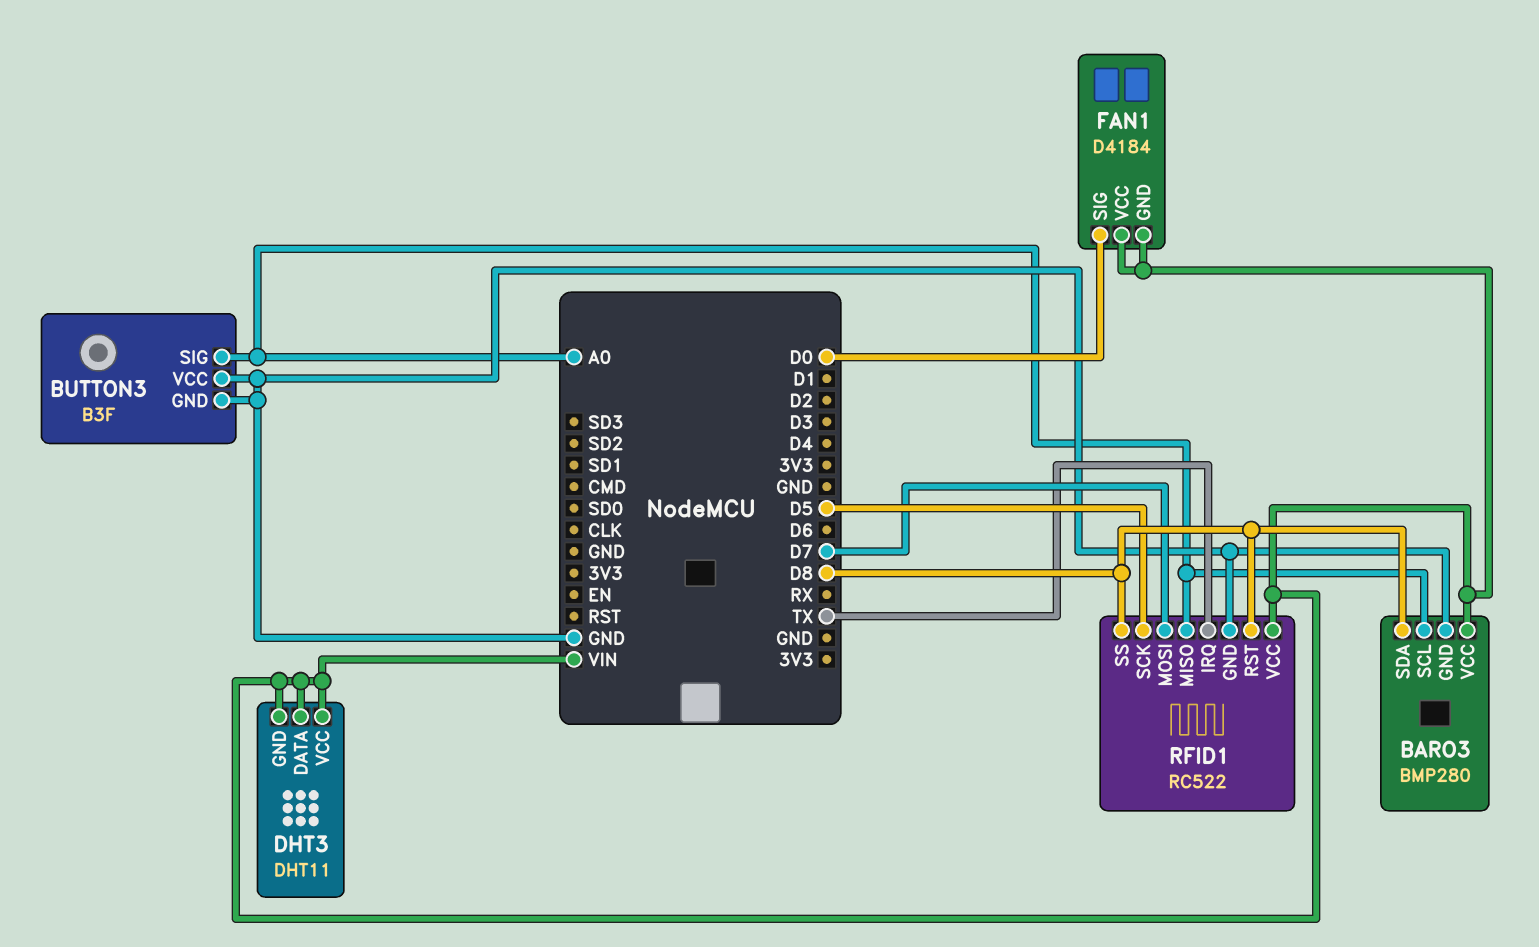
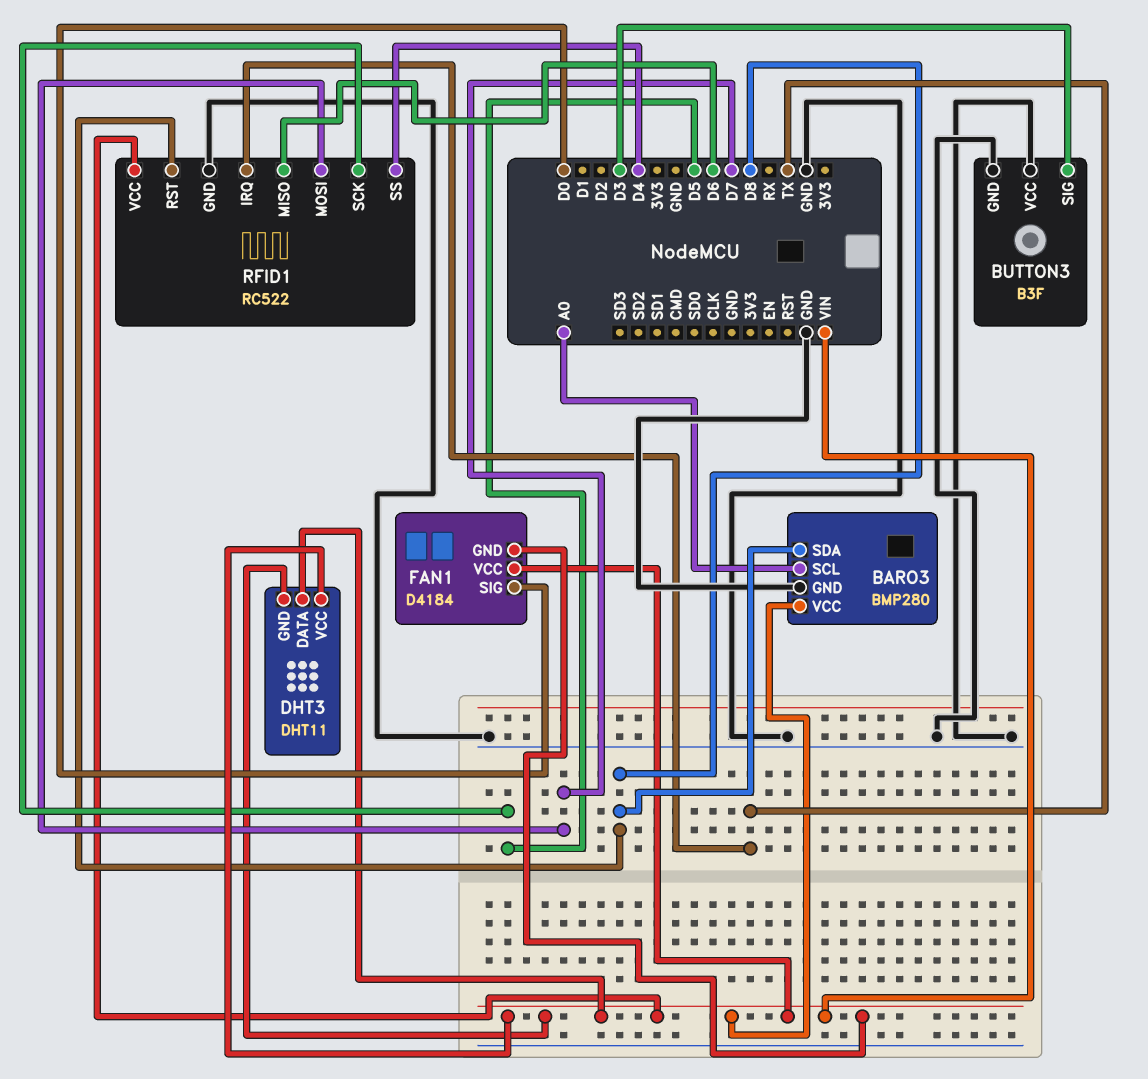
BUTTON3 pin SIG: A0 -> D3
RFID1 pin MISO: A0 -> D6
RFID1 pin SS: D8 -> D4

